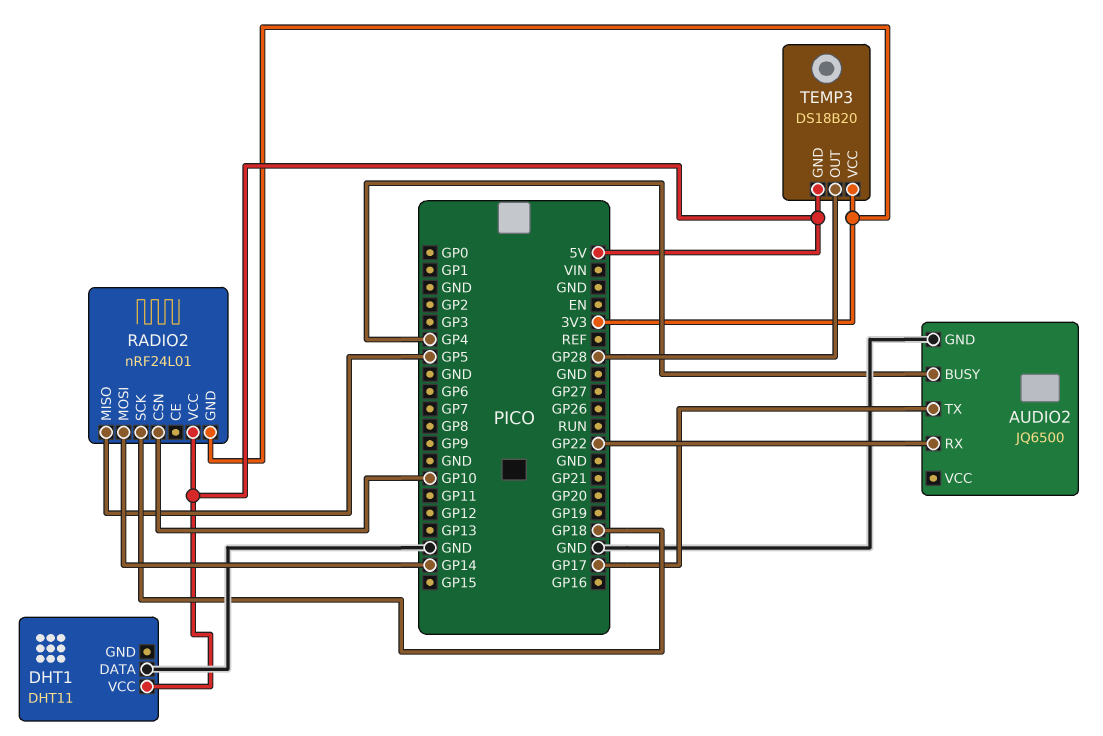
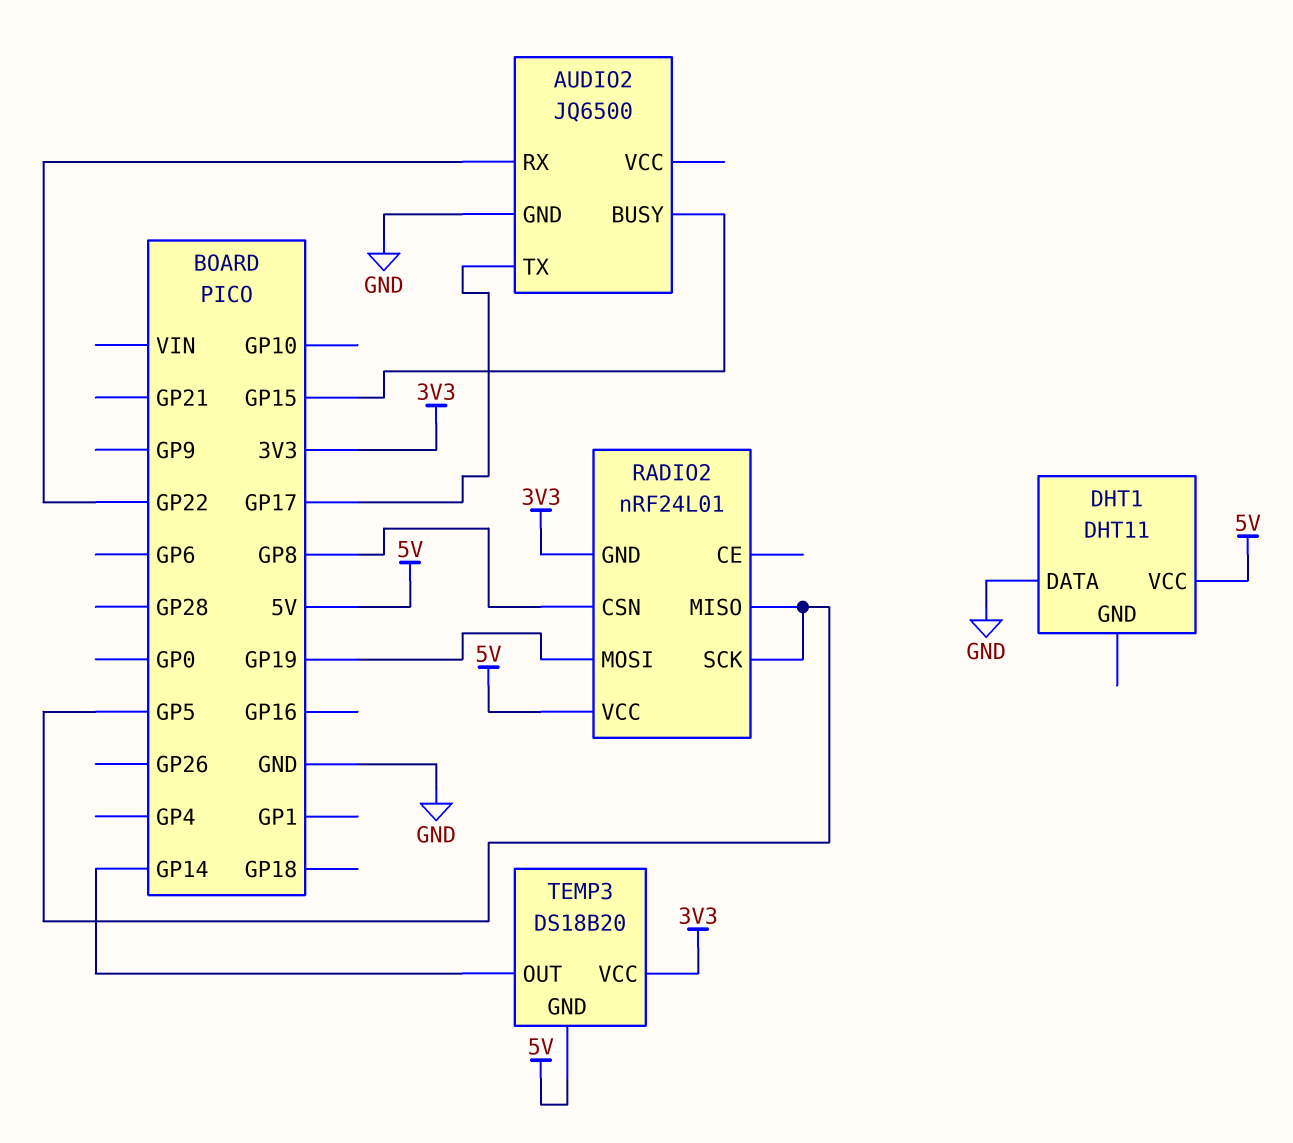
AUDIO2 pin BUSY: GP4 -> GP15
RADIO2 pin CSN: GP10 -> GP8
RADIO2 pin MOSI: GP14 -> GP19
RADIO2 pin SCK: GP18 -> GP5
TEMP3 pin OUT: GP28 -> GP14

